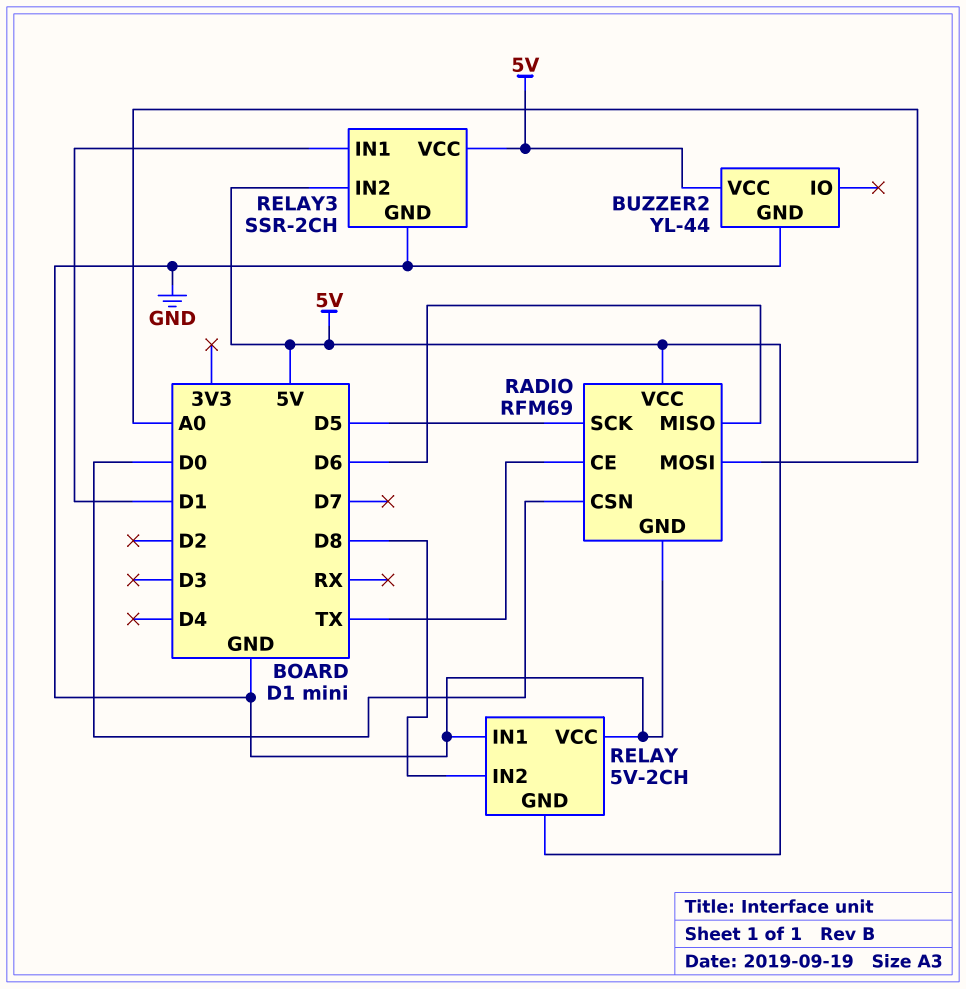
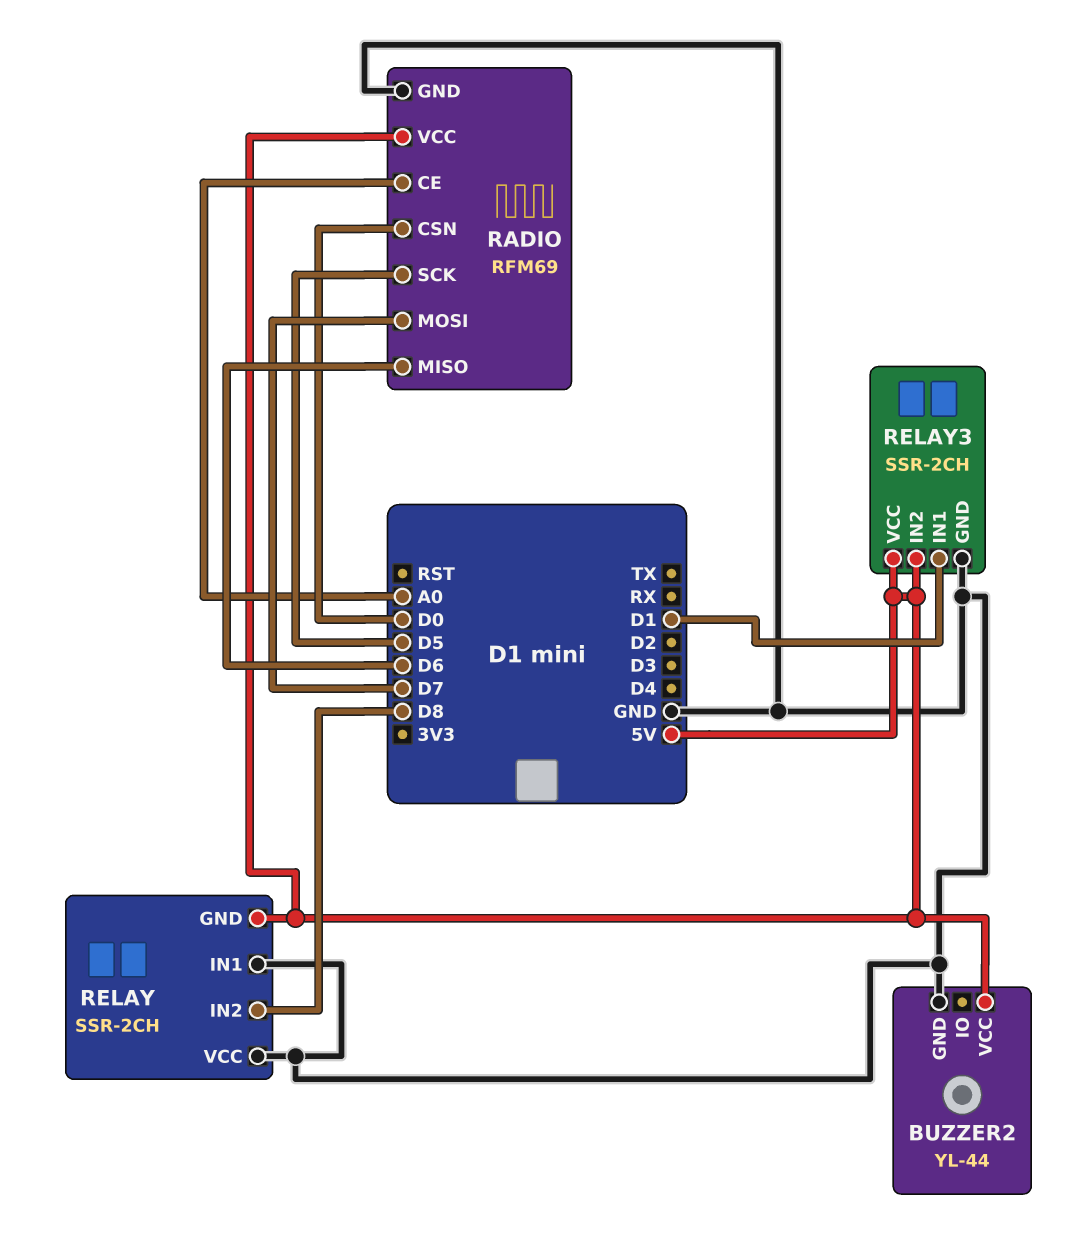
RADIO pin CE: TX -> A0
RADIO pin MOSI: A0 -> D7
RELAY: 5V-2CH -> SSR-2CH

